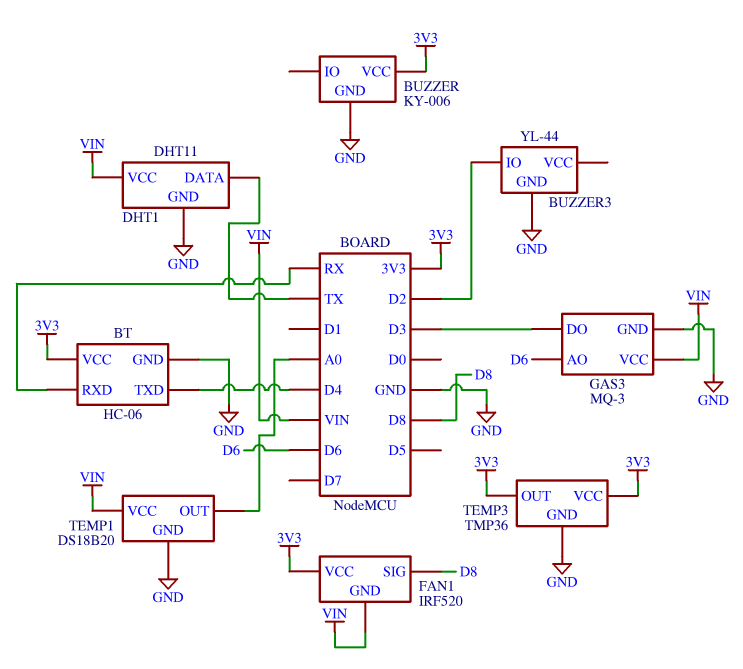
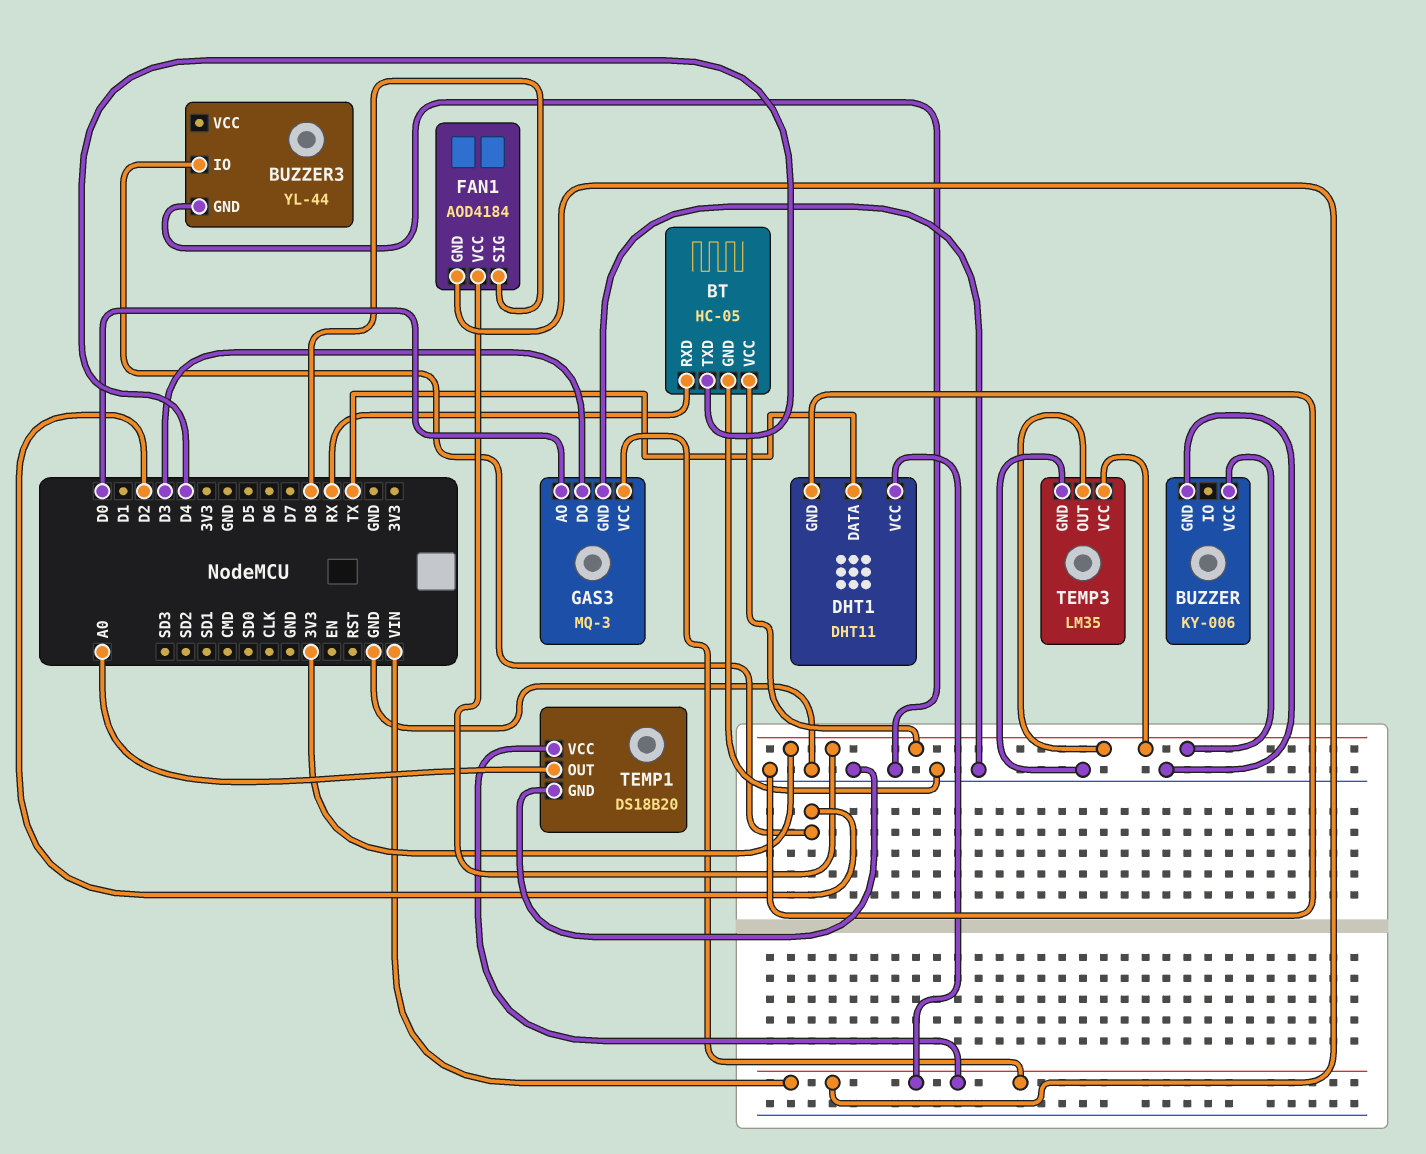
BT: HC-06 -> HC-05
FAN1: IRF520 -> AOD4184
GAS3 pin AO: D6 -> D0
TEMP3: TMP36 -> LM35

